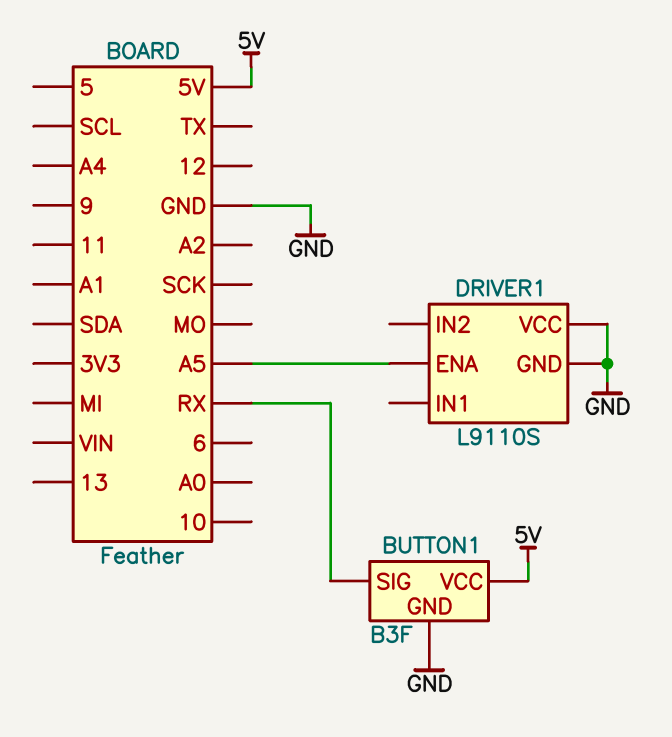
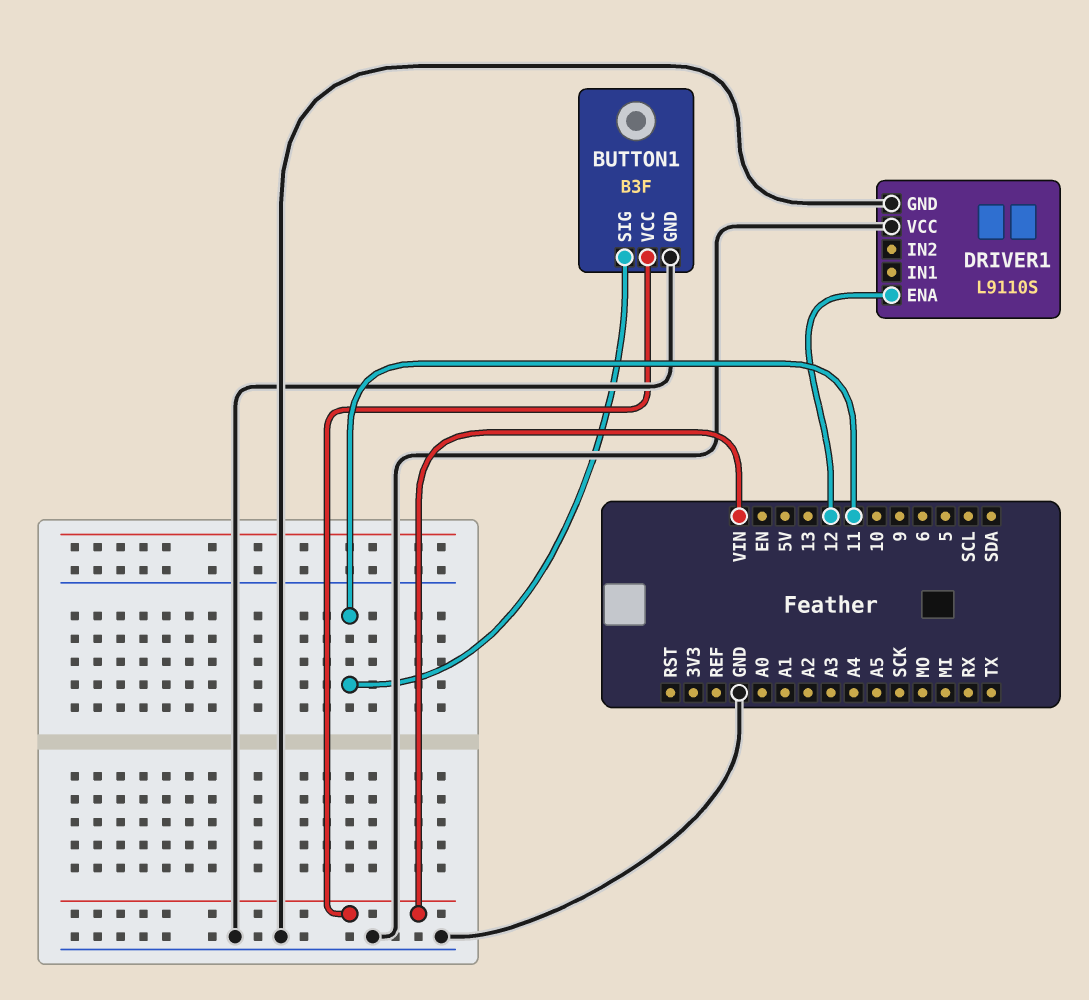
BUTTON1 pin SIG: RX -> 11
BUTTON1 pin VCC: 5V -> VIN
DRIVER1 pin ENA: A5 -> 12

